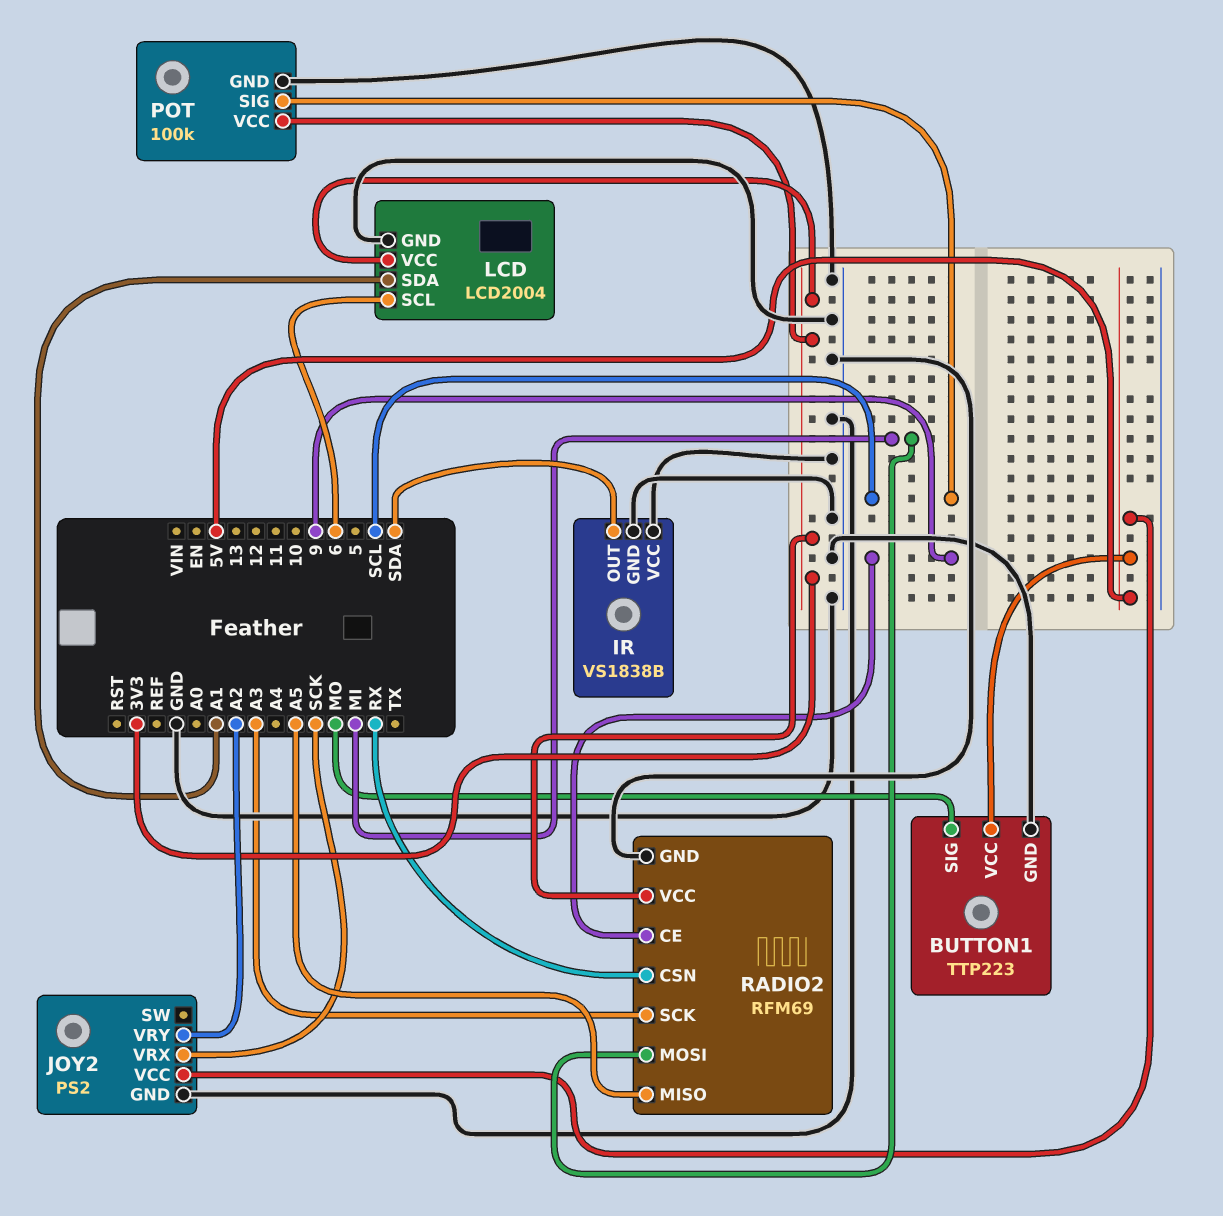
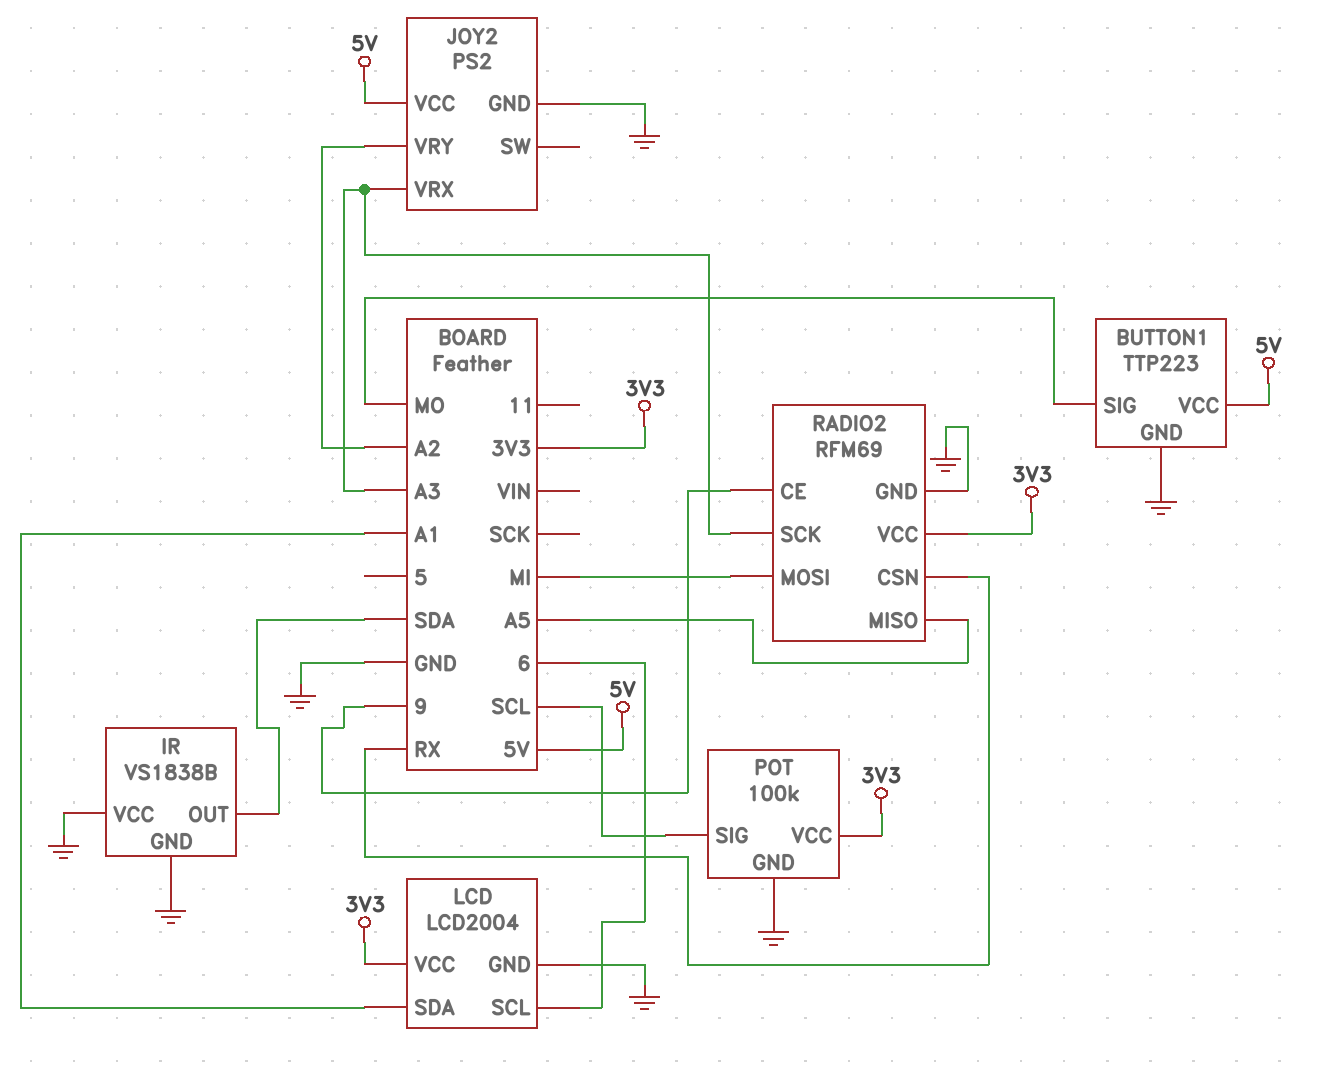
JOY2 pin VRX: SCK -> A3

